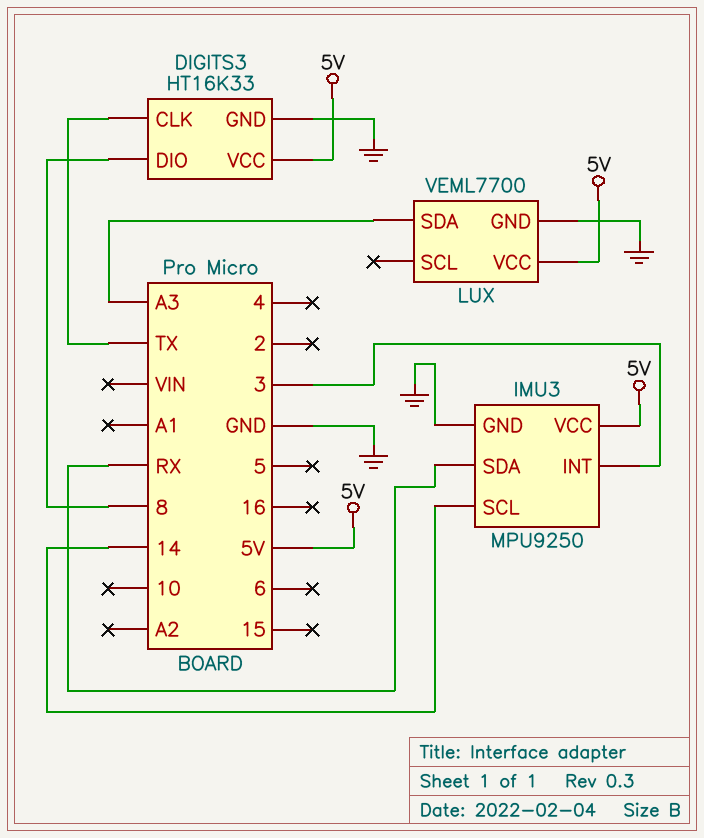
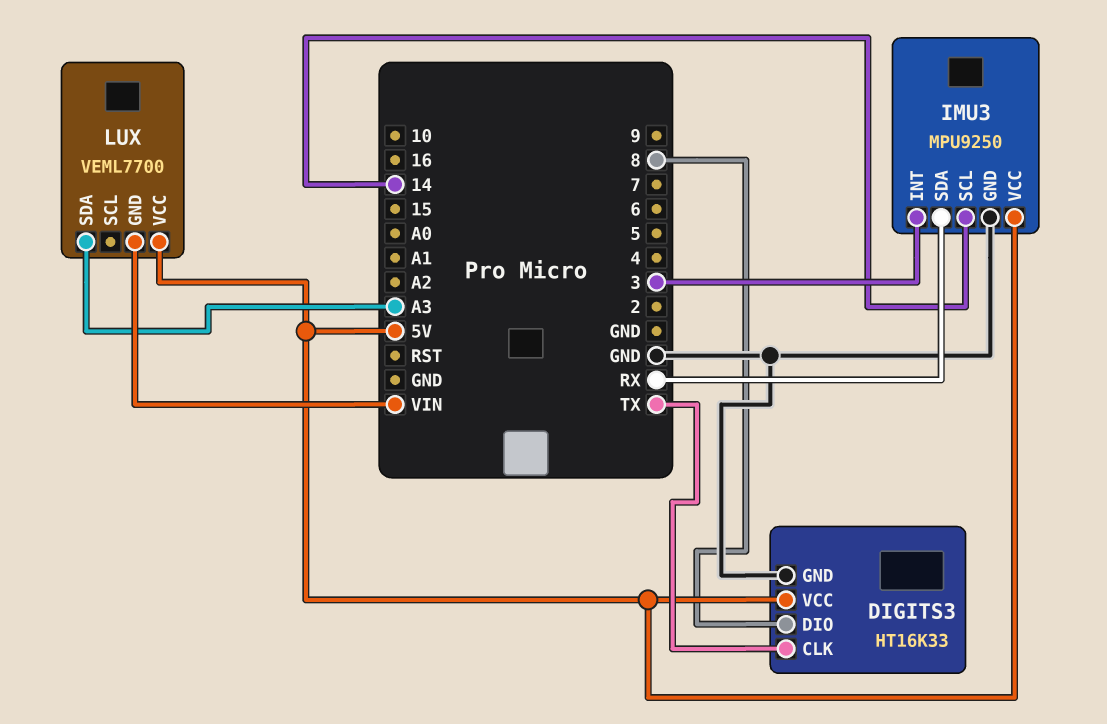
LUX pin GND: GND -> VIN

